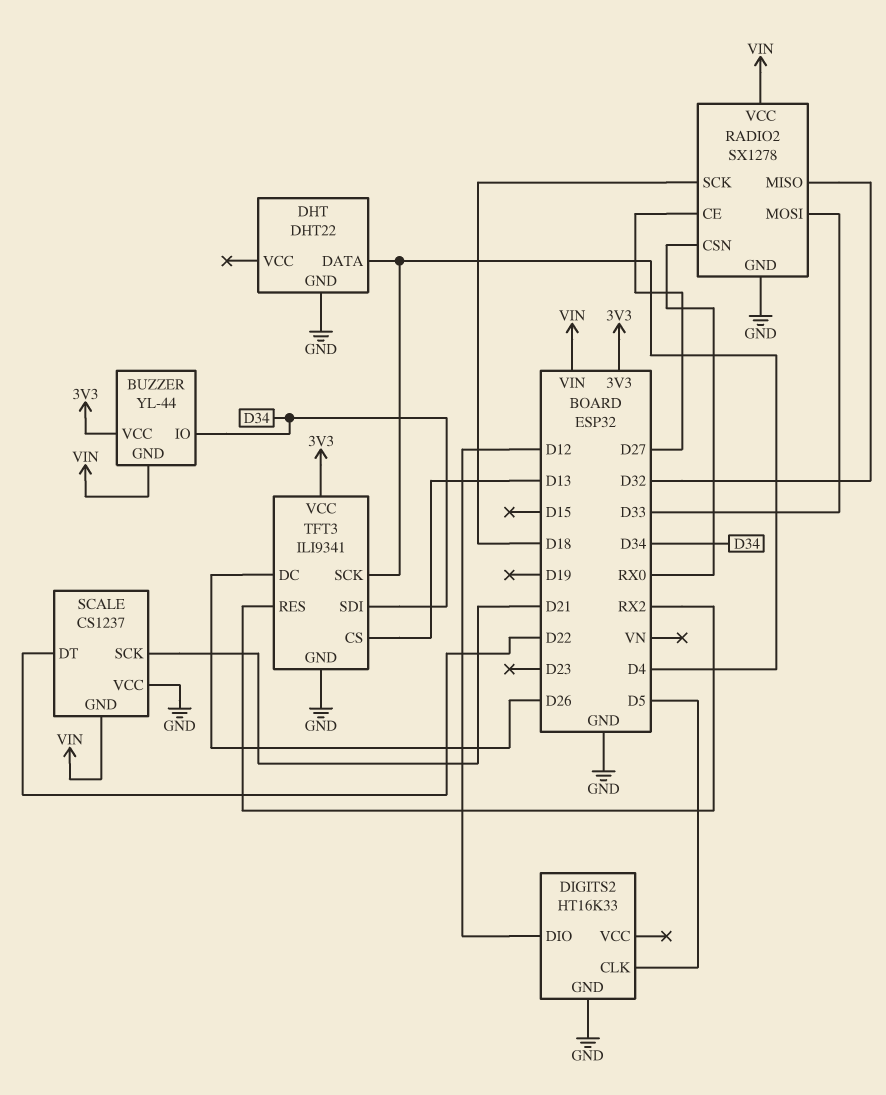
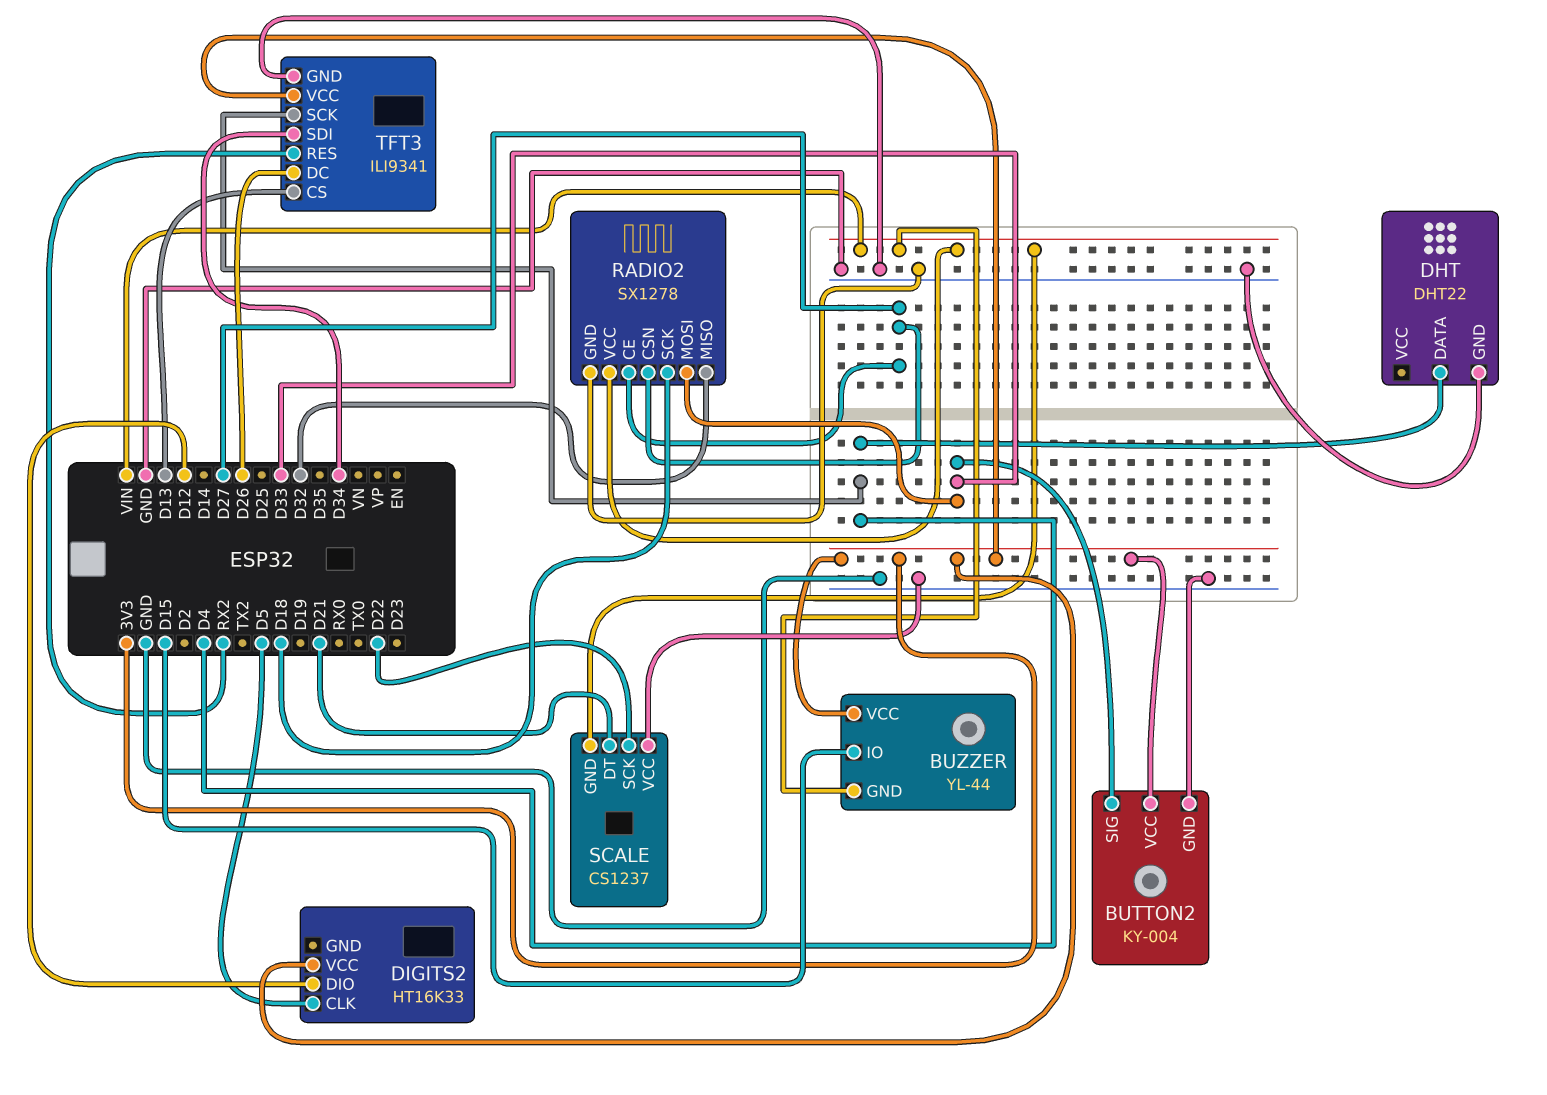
BUTTON2: none -> KY-004
BUTTON2 pin GND: none -> GND
BUTTON2 pin SIG: none -> D33
BUTTON2 pin VCC: none -> 3V3
BUZZER pin IO: D34 -> D15
DIGITS2 pin GND: GND -> none
DIGITS2 pin VCC: none -> 3V3
RADIO2 pin CSN: RX0 -> D27
SCALE pin DT: D22 -> D21
SCALE pin SCK: D21 -> D22

